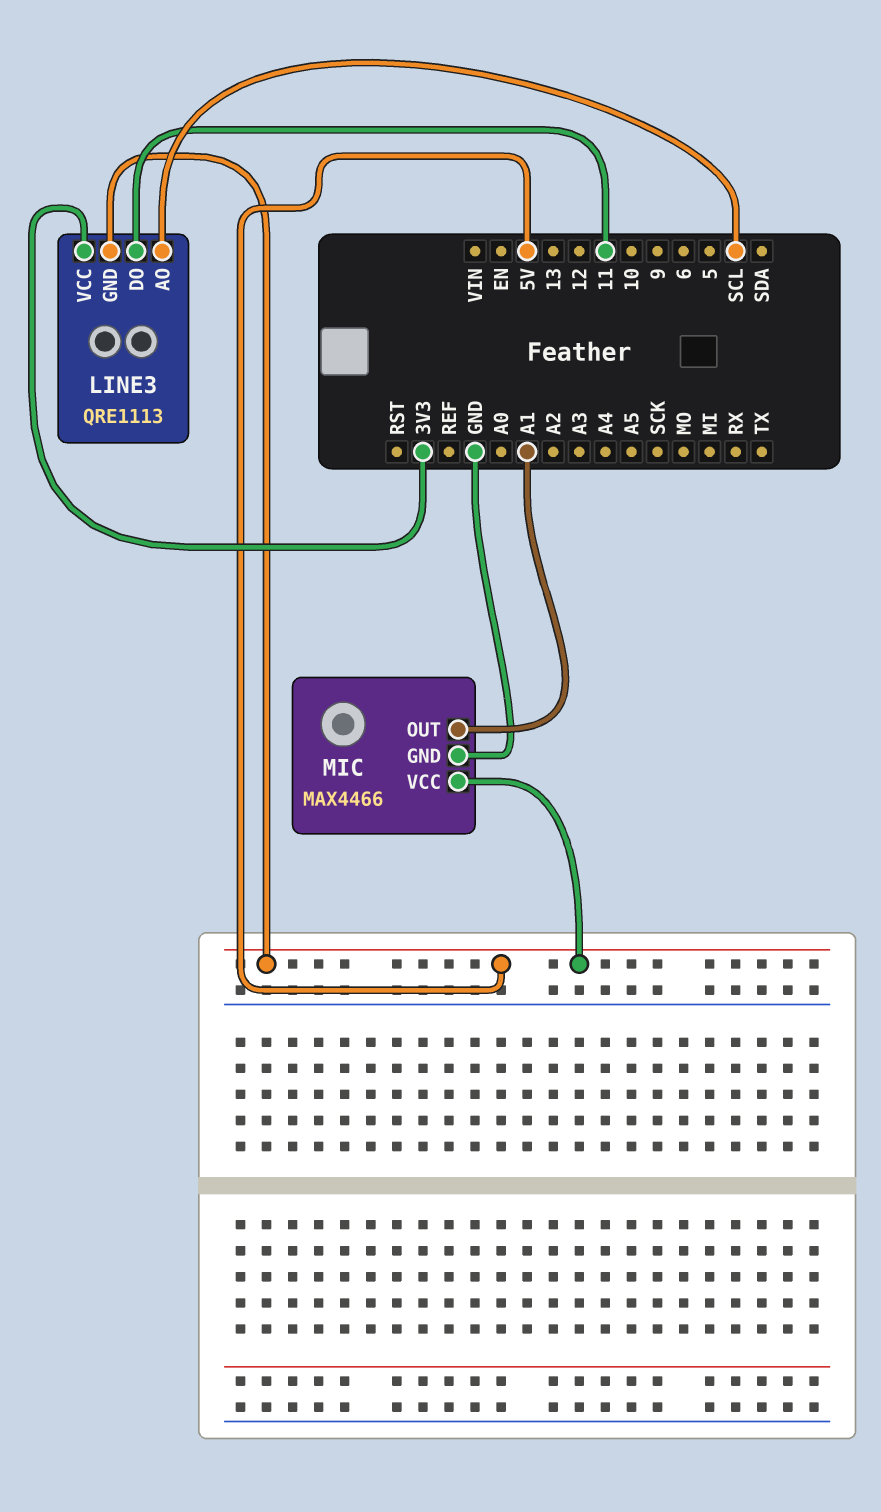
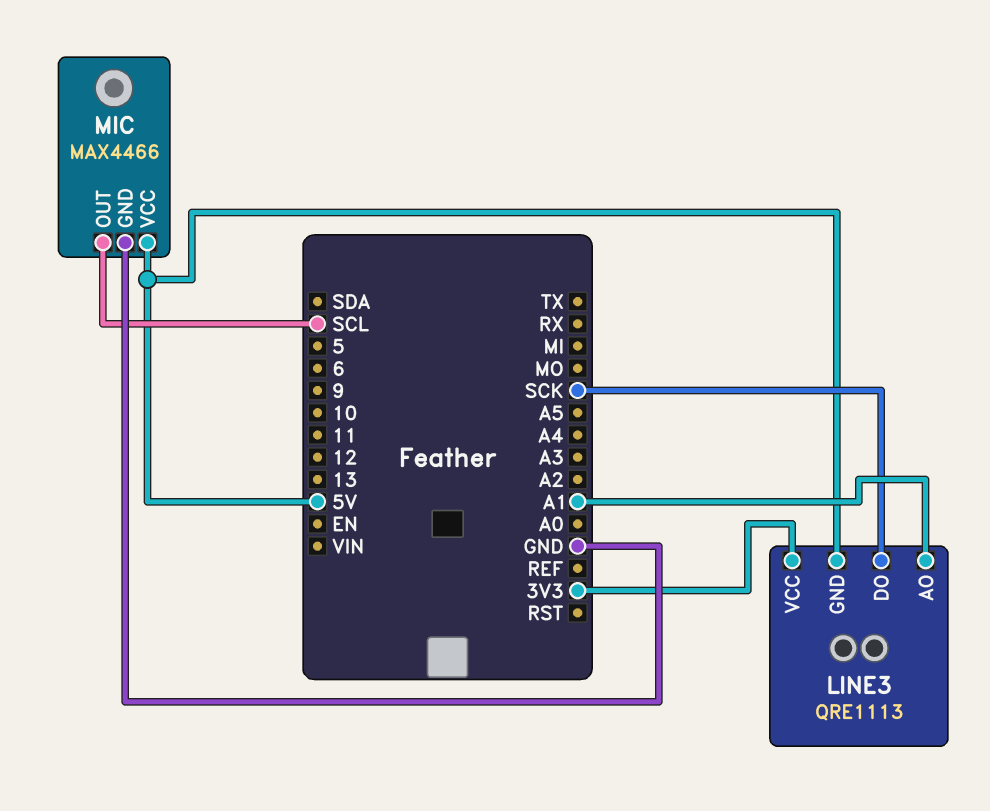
LINE3 pin AO: SCL -> A1
LINE3 pin DO: 11 -> SCK
MIC pin OUT: A1 -> SCL

